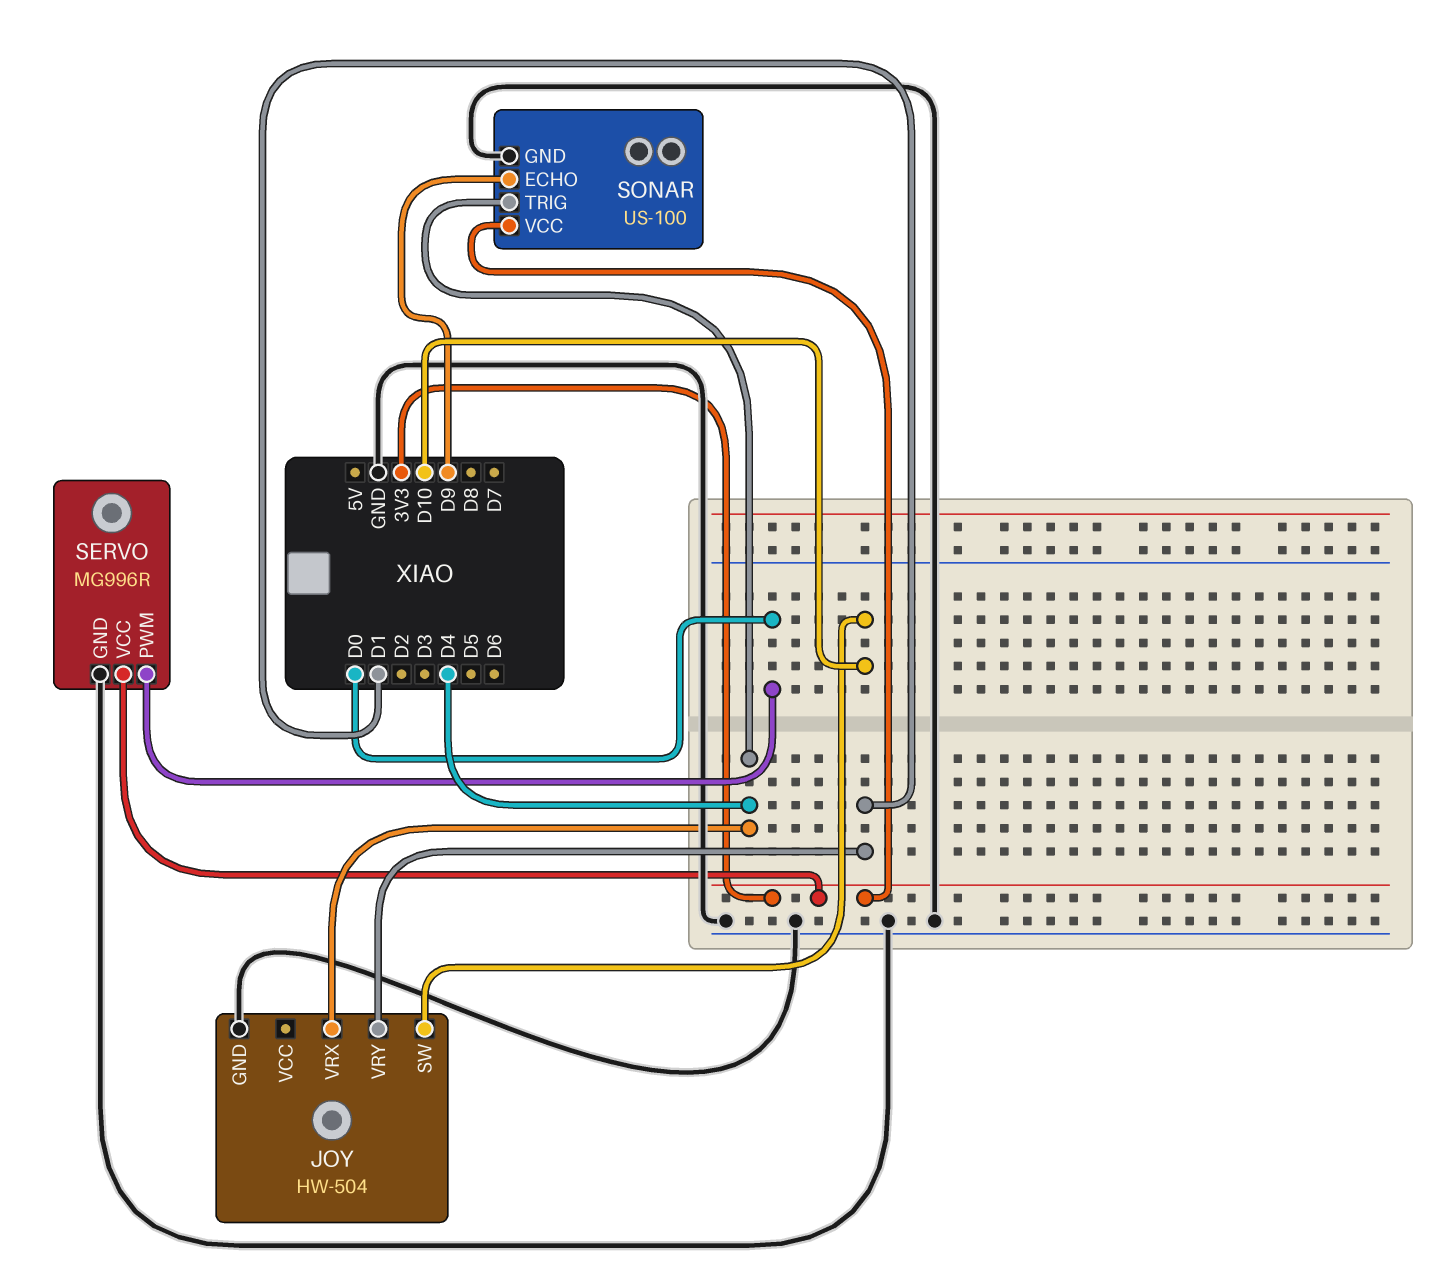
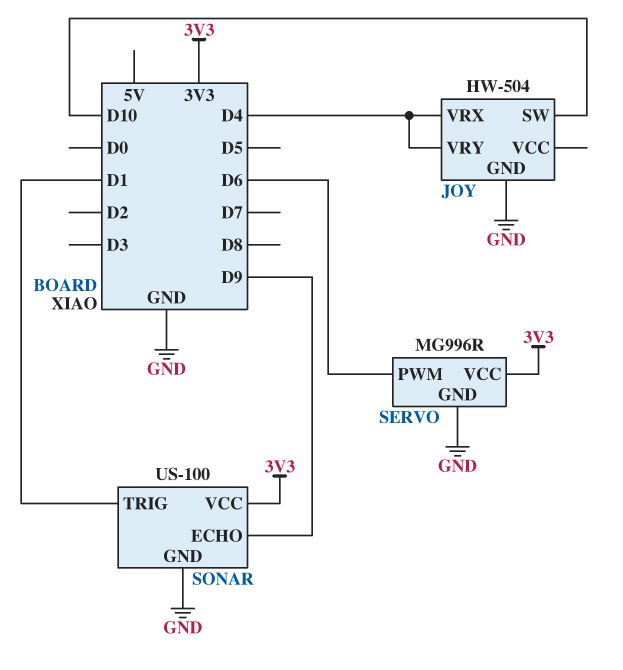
JOY pin VRY: D1 -> D4
SERVO pin PWM: D0 -> D6
SONAR pin TRIG: D4 -> D1

